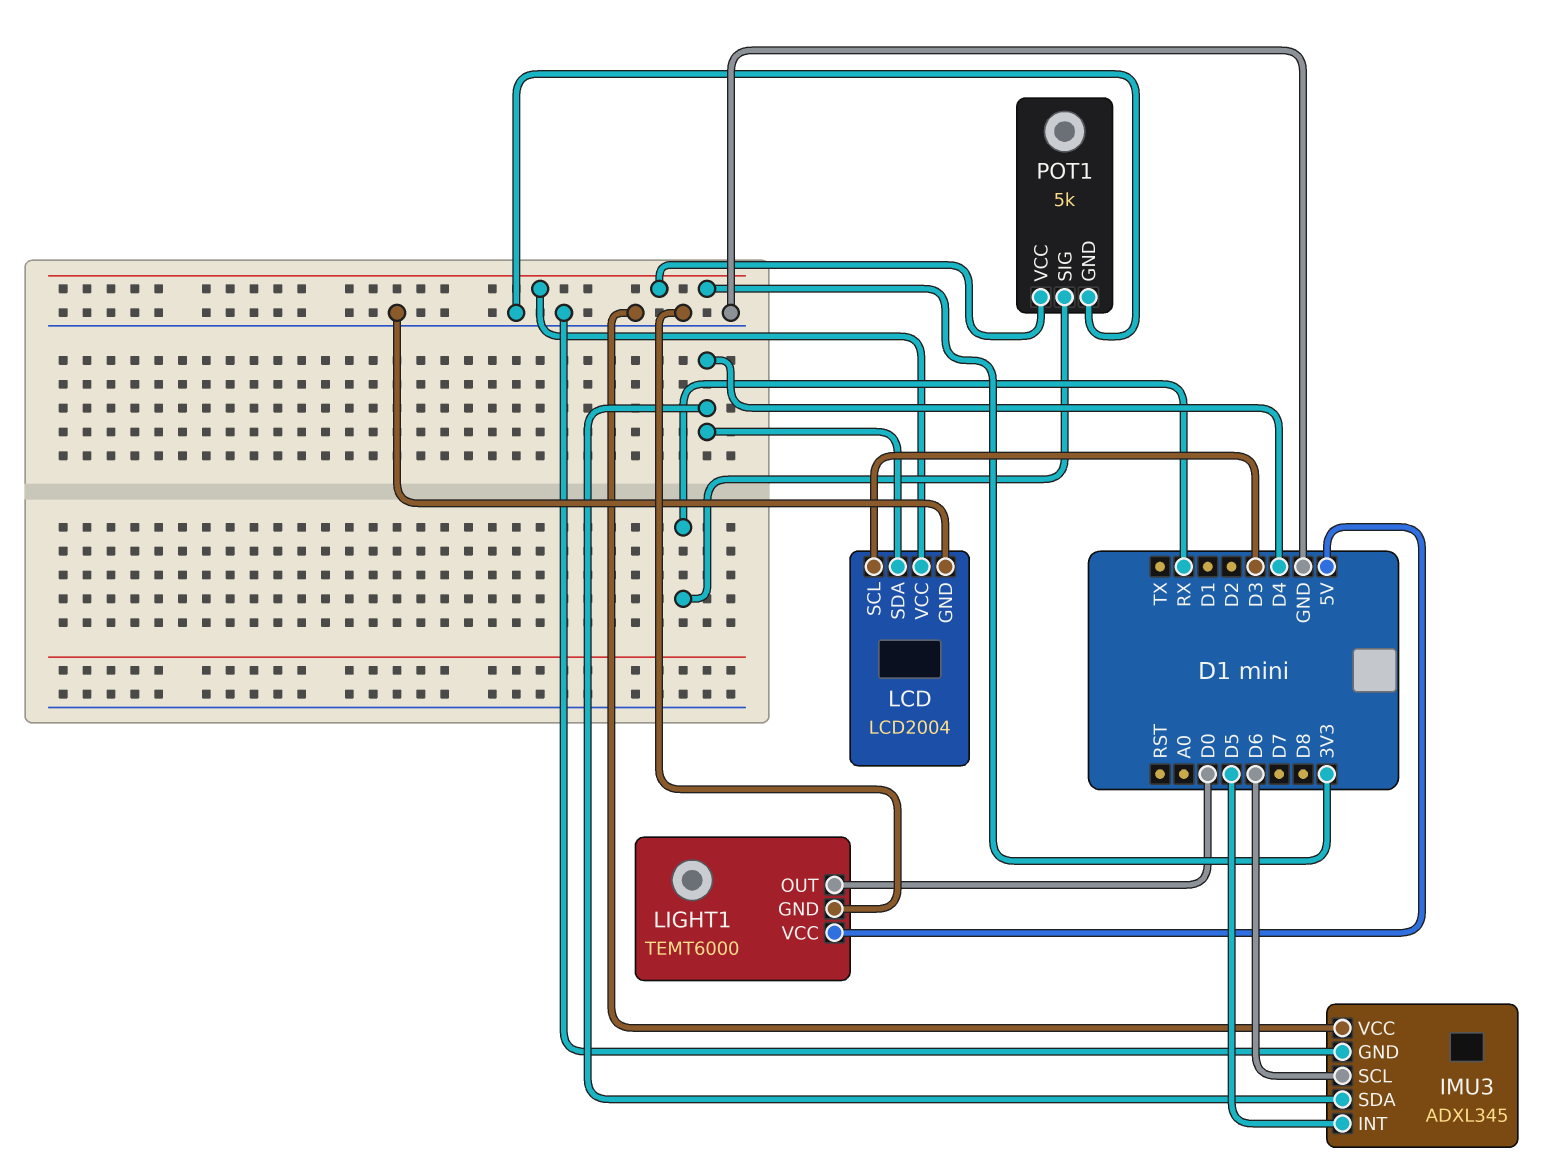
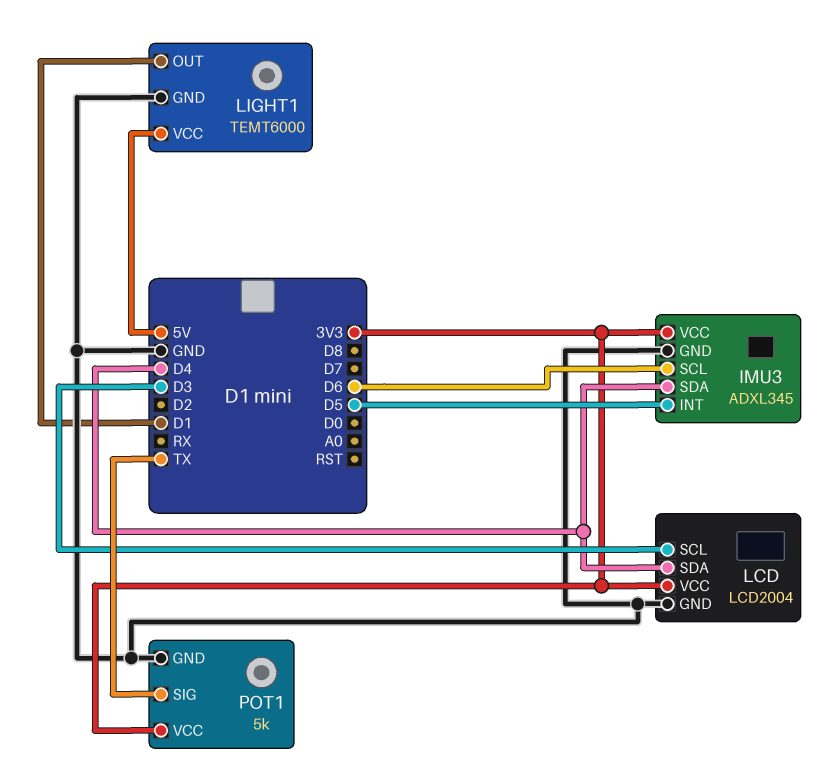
IMU3 pin VCC: GND -> 3V3
LIGHT1 pin OUT: D0 -> D1
POT1 pin SIG: RX -> TX

